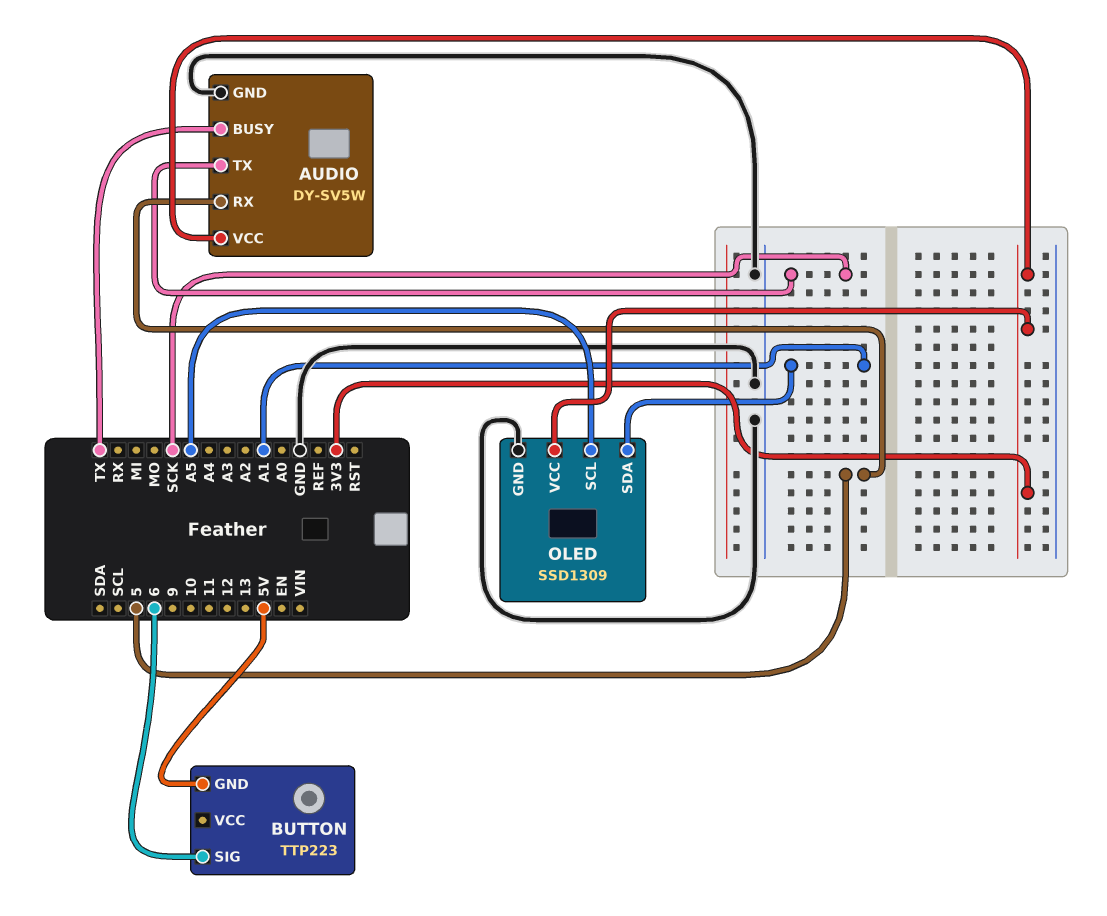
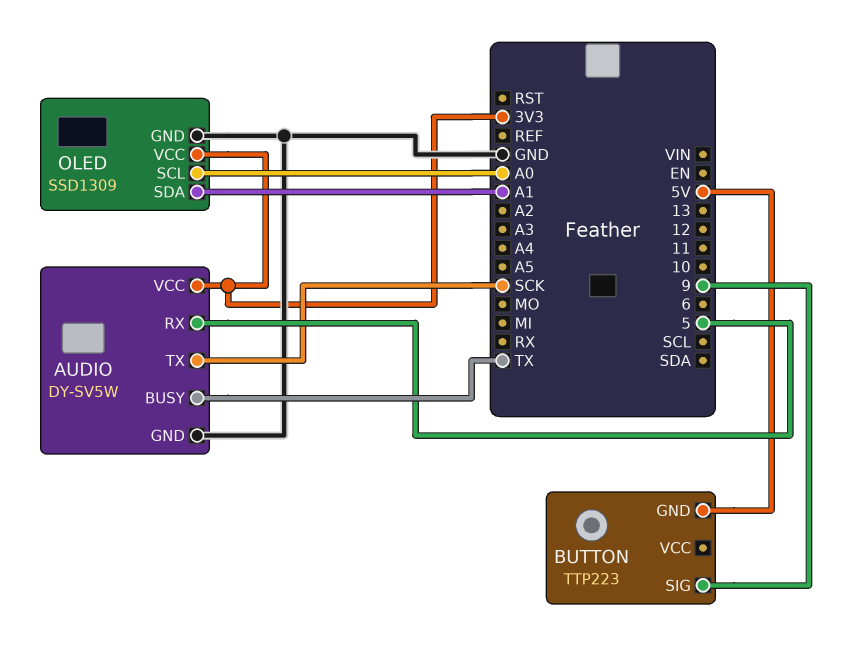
BUTTON pin SIG: 6 -> 9
OLED pin SCL: A5 -> A0

